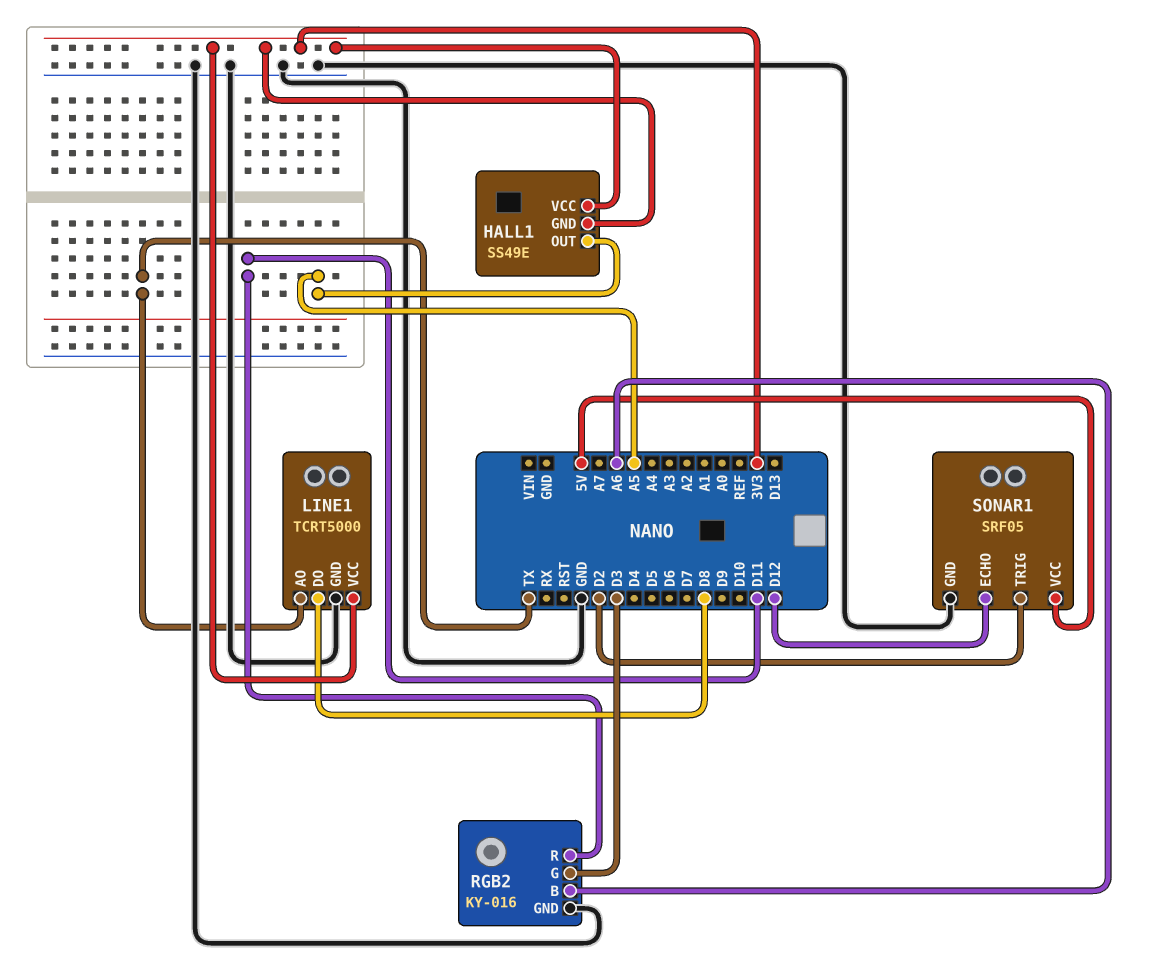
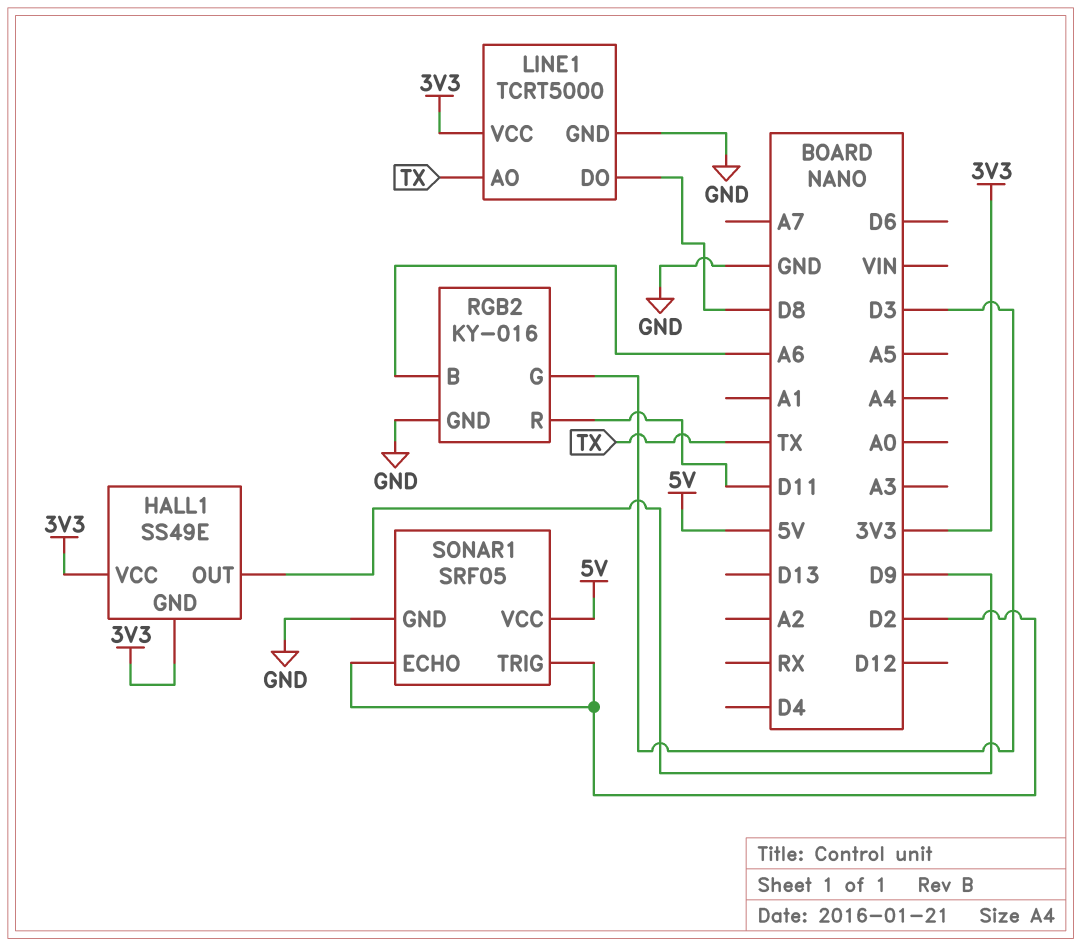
HALL1 pin OUT: A5 -> D9
SONAR1 pin ECHO: D12 -> D2

